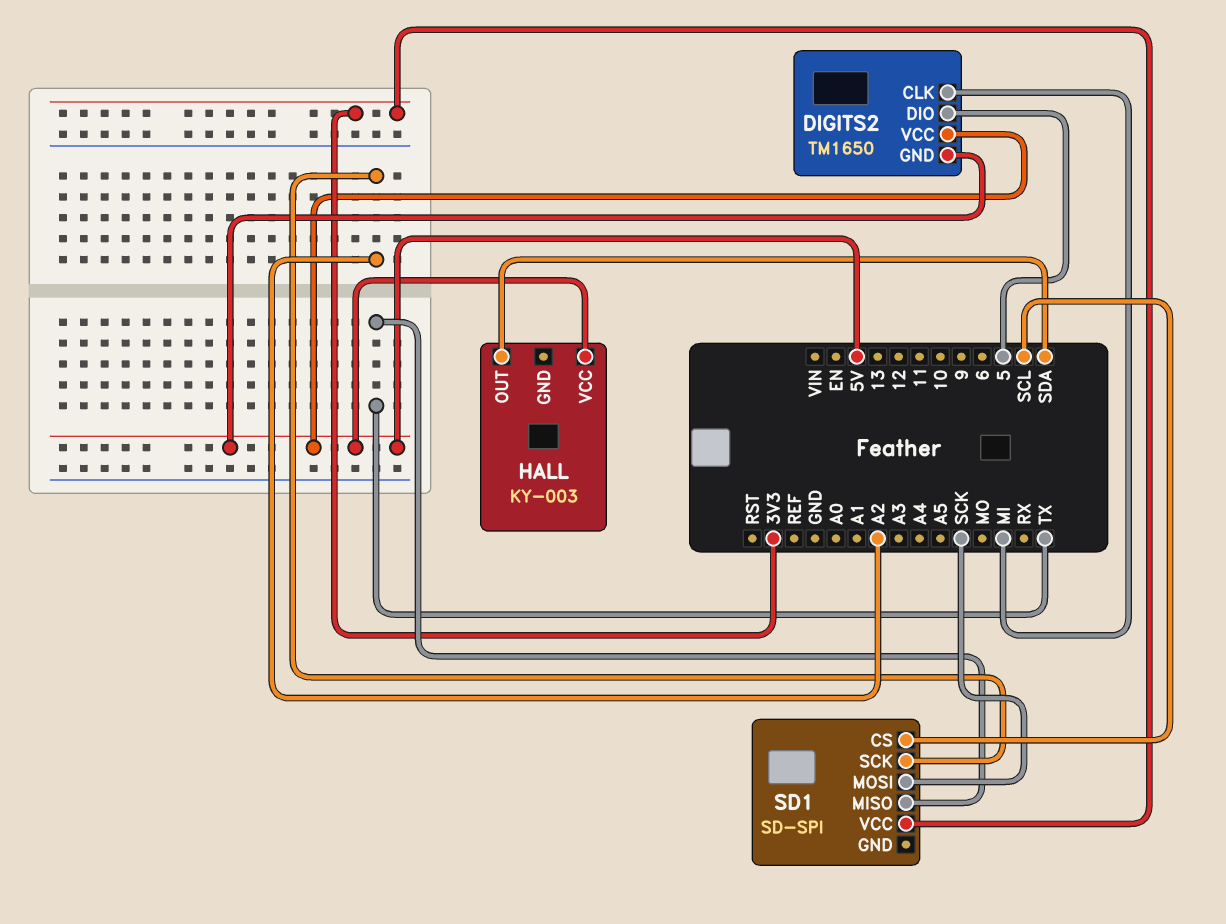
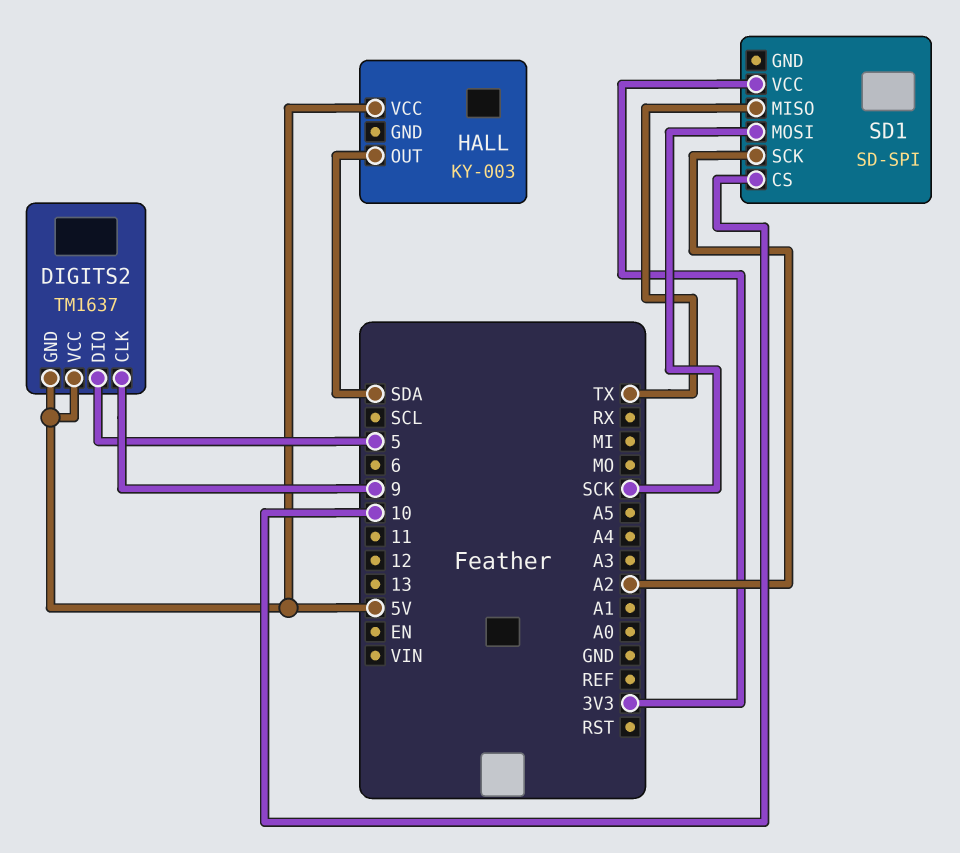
DIGITS2: TM1650 -> TM1637
DIGITS2 pin CLK: MI -> 9
SD1 pin CS: SCL -> 10

